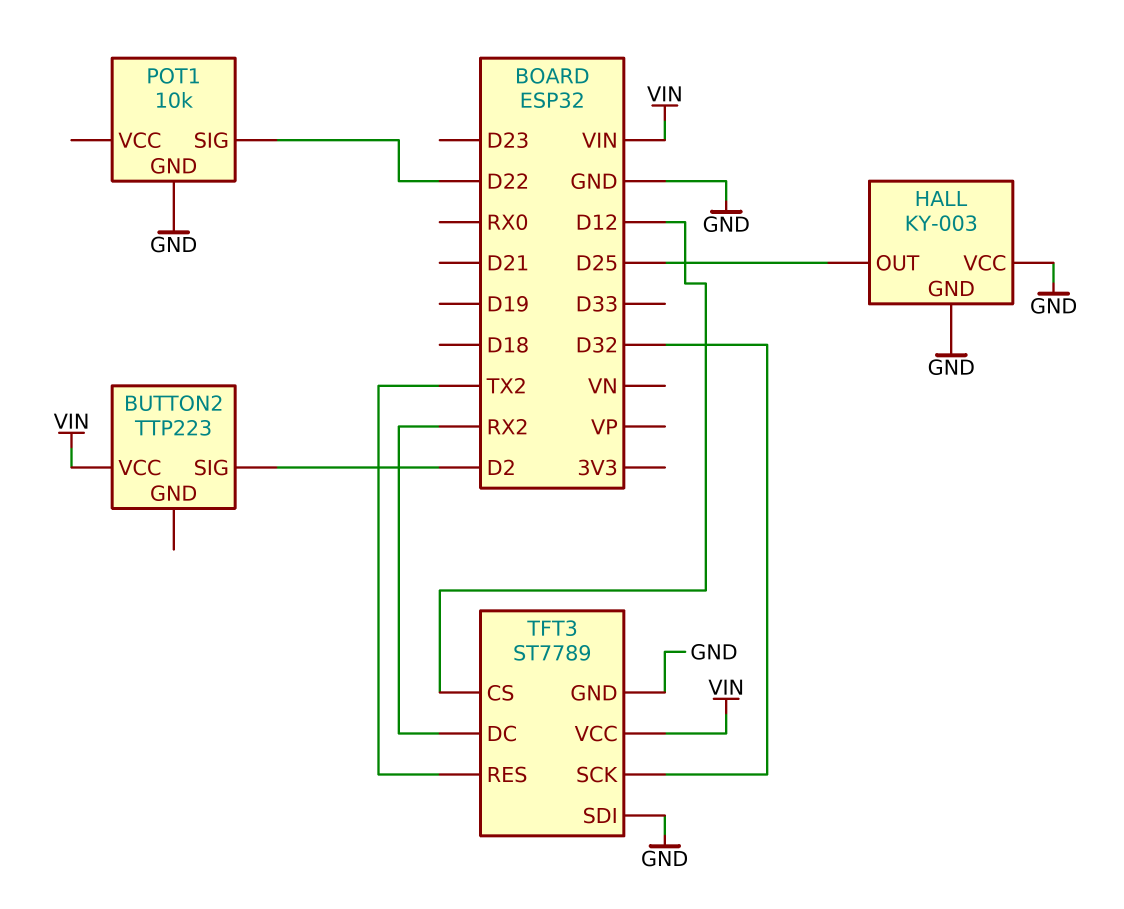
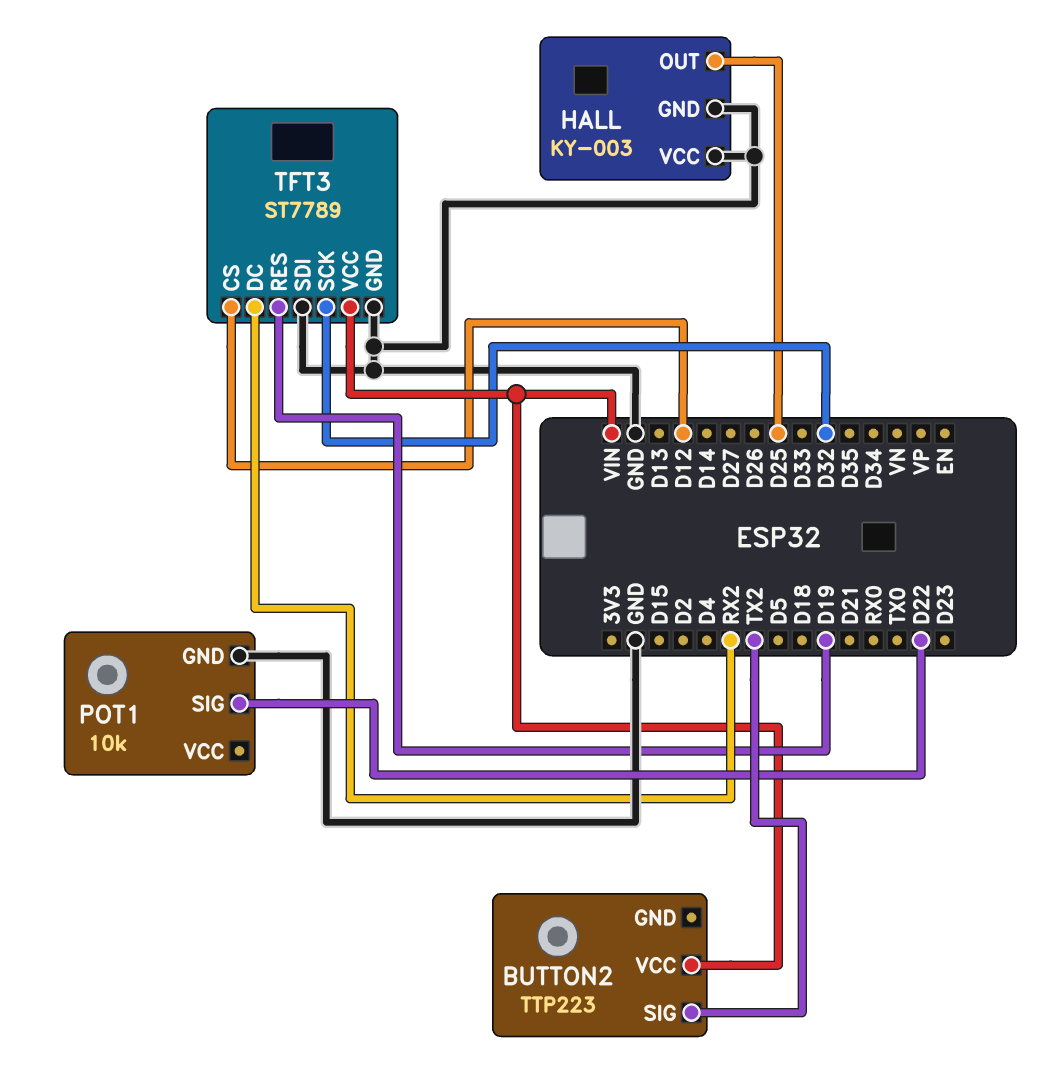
BUTTON2 pin SIG: D2 -> TX2
TFT3 pin RES: TX2 -> D19

